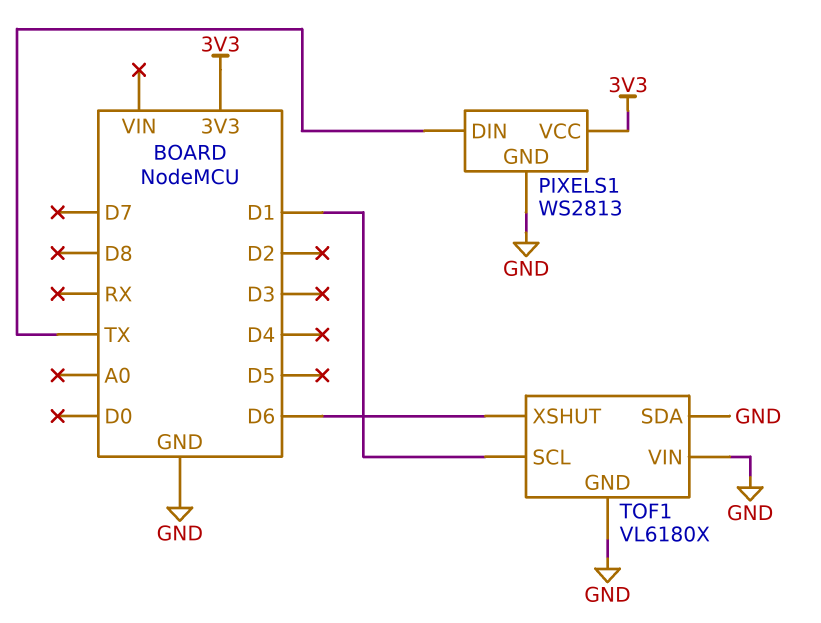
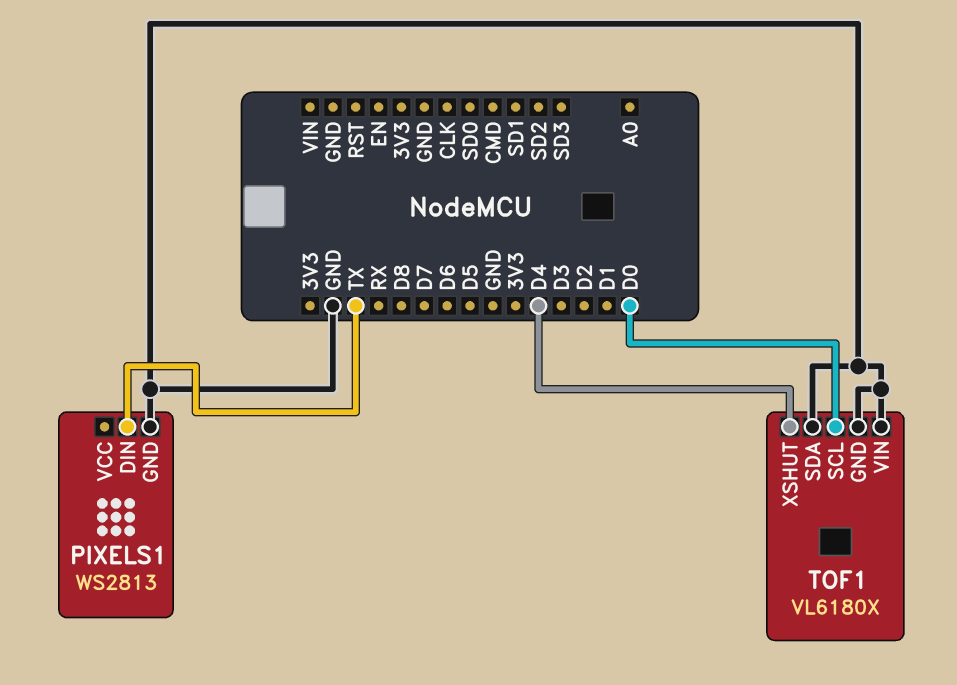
PIXELS1 pin VCC: 3V3 -> none
TOF1 pin SCL: D1 -> D0
TOF1 pin XSHUT: D6 -> D4

